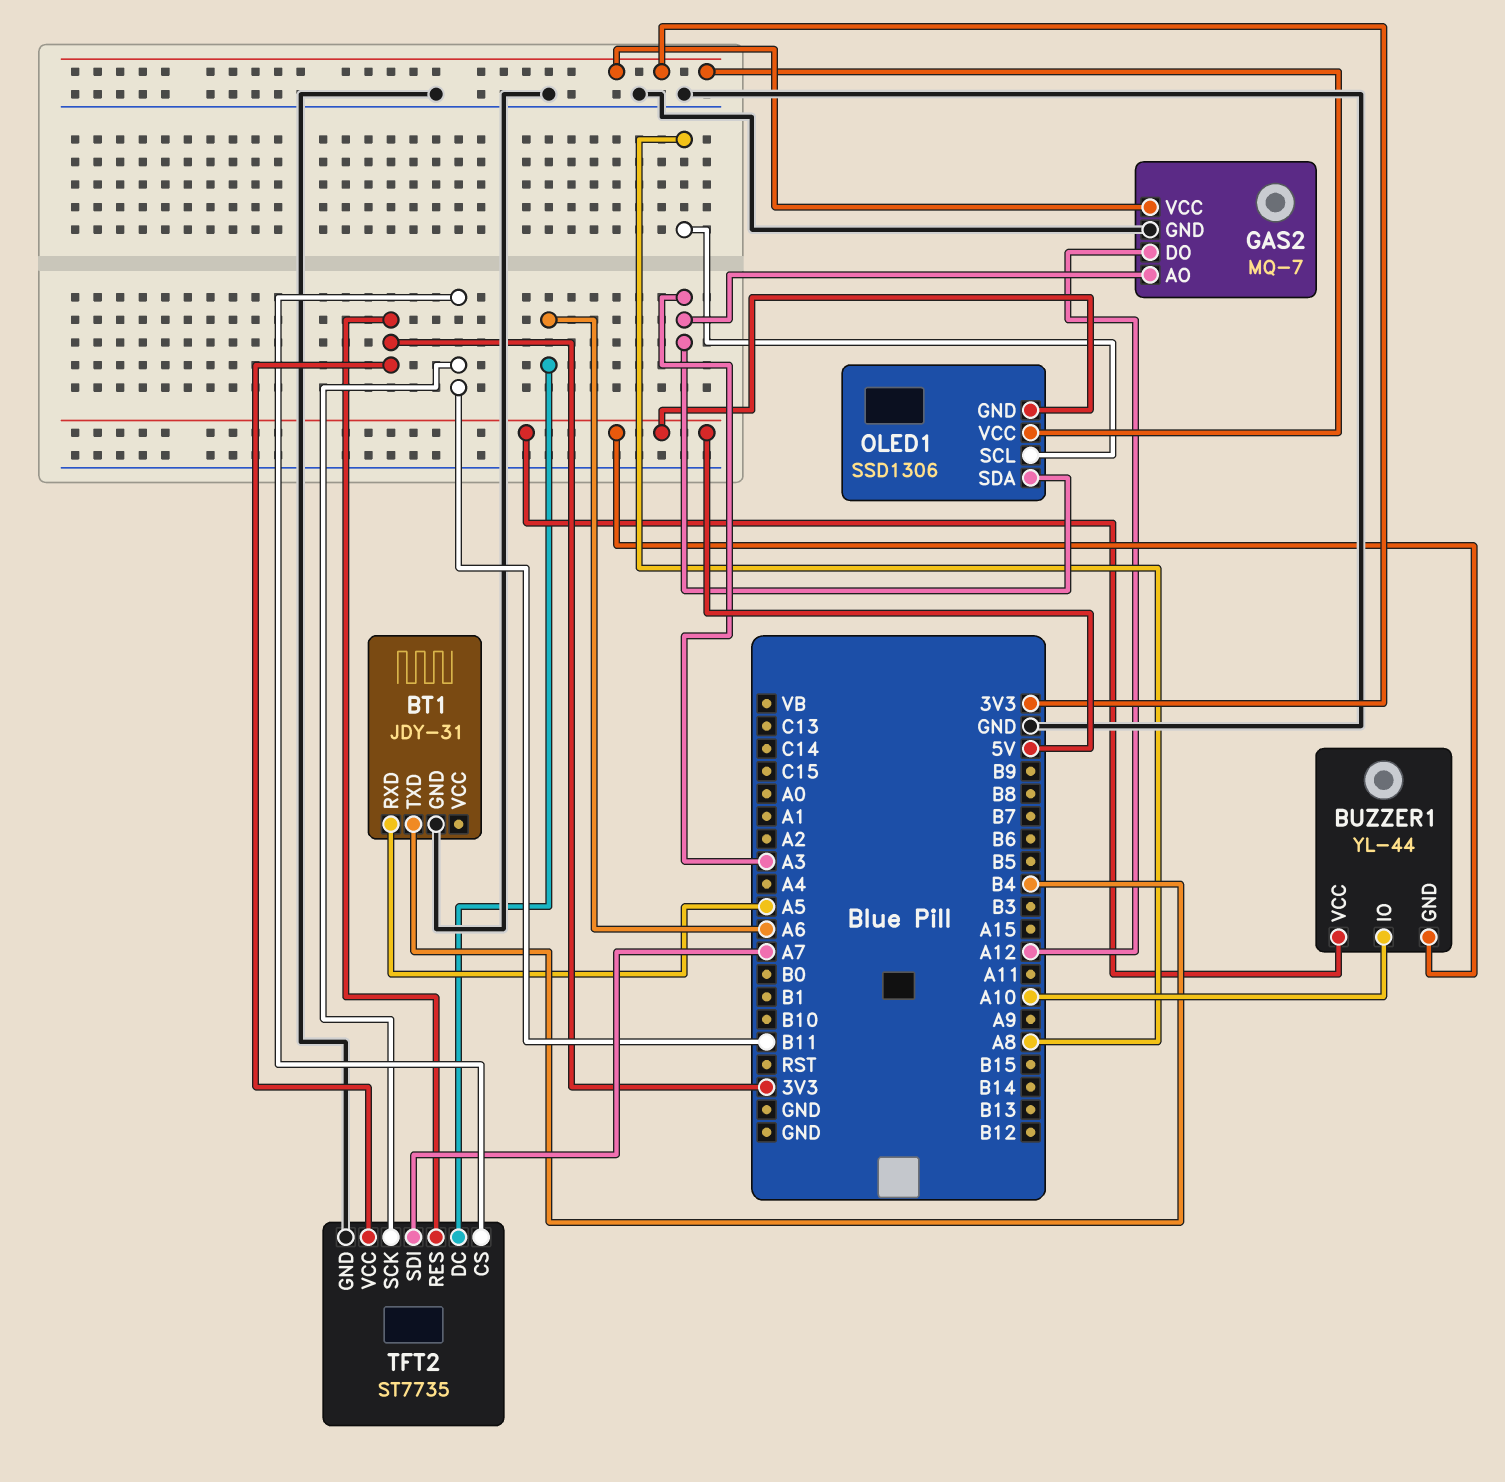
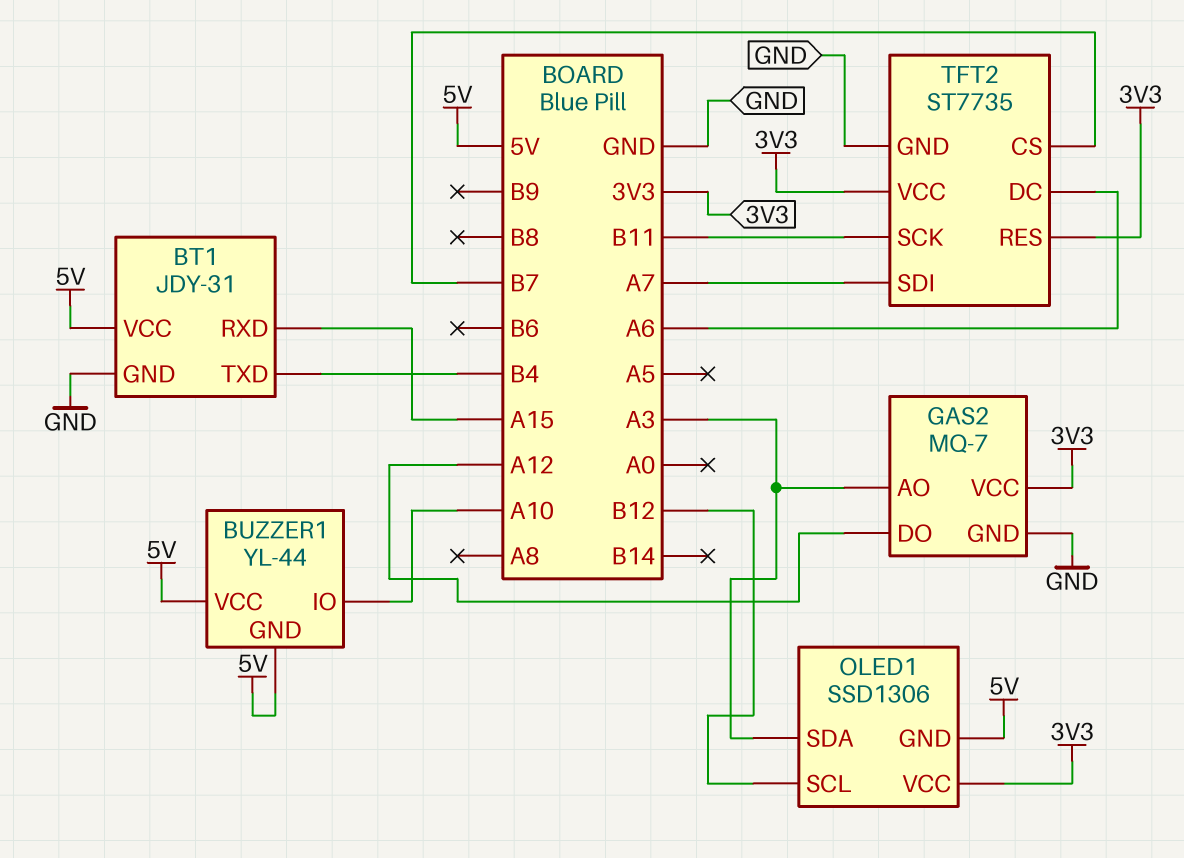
BT1 pin RXD: A5 -> A15
BT1 pin VCC: none -> 5V
OLED1 pin SCL: A8 -> B12
TFT2 pin CS: B11 -> B7

